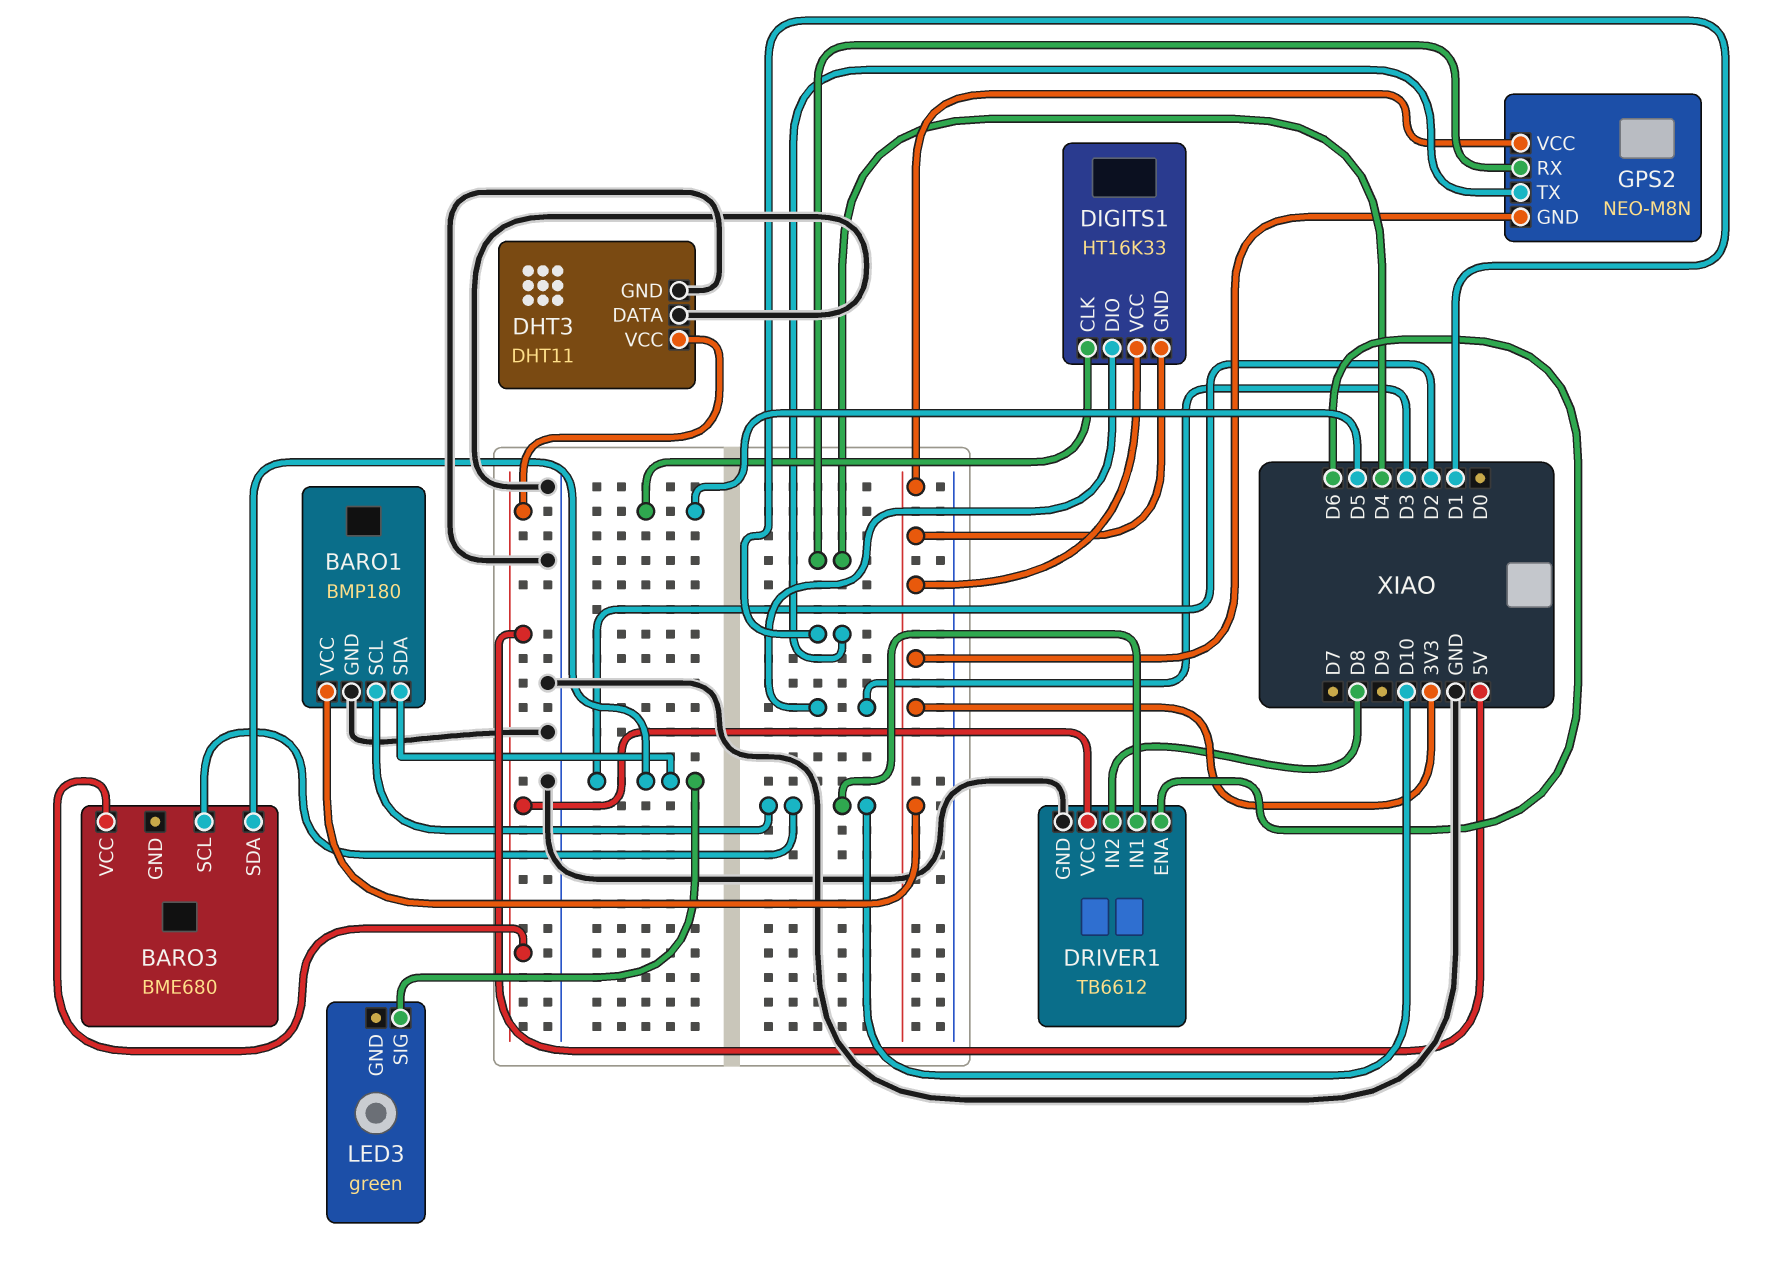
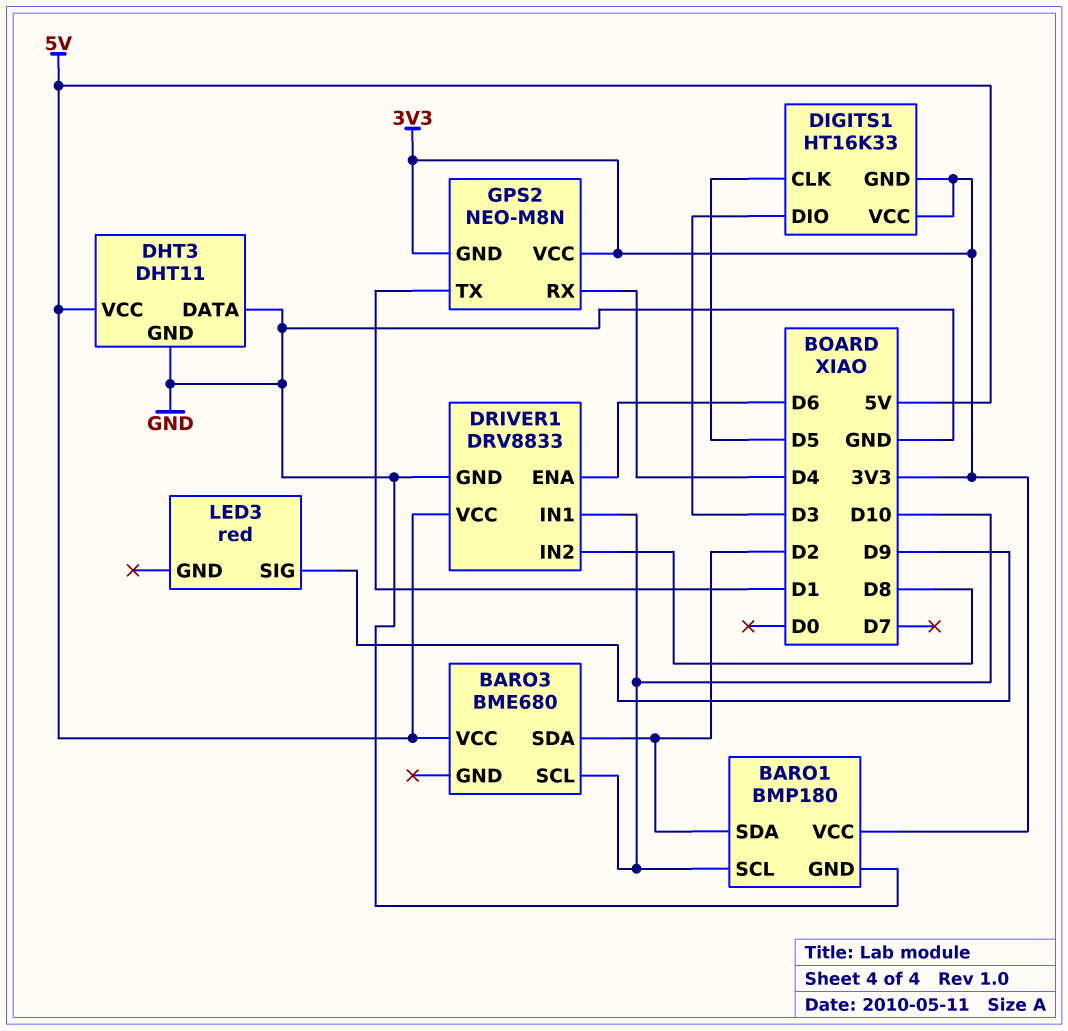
DRIVER1: TB6612 -> DRV8833
LED3: green -> red
LED3 pin SIG: D2 -> D9

